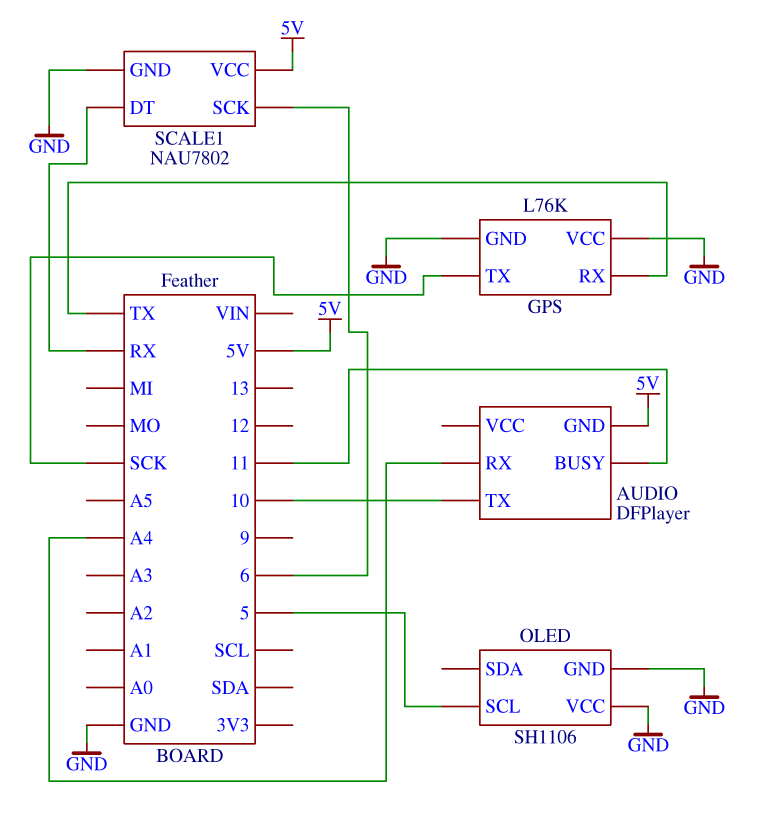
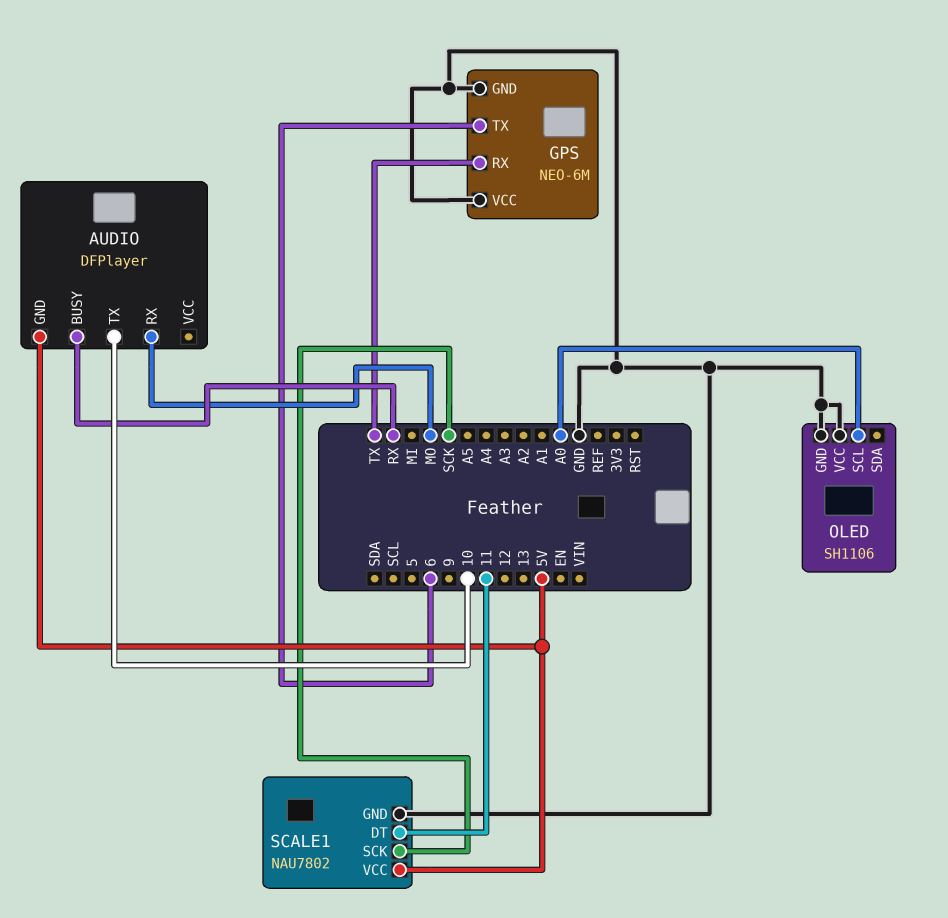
AUDIO pin BUSY: 11 -> RX
AUDIO pin RX: A4 -> MO
GPS: L76K -> NEO-6M
GPS pin TX: SCK -> 6
OLED pin SCL: 5 -> A0
SCALE1 pin DT: RX -> 11
SCALE1 pin SCK: 6 -> SCK

